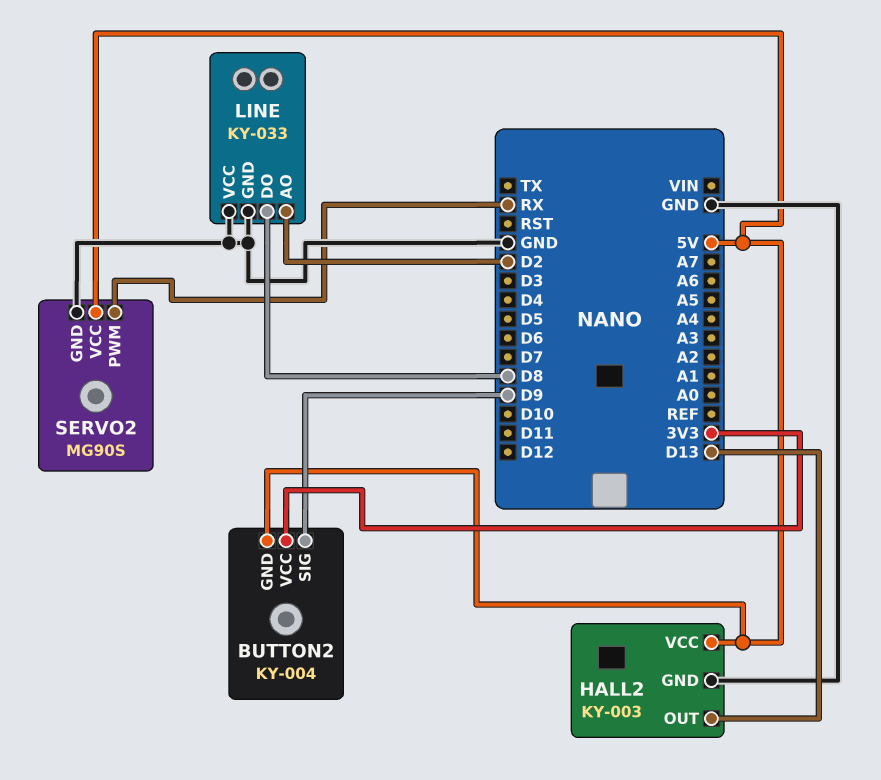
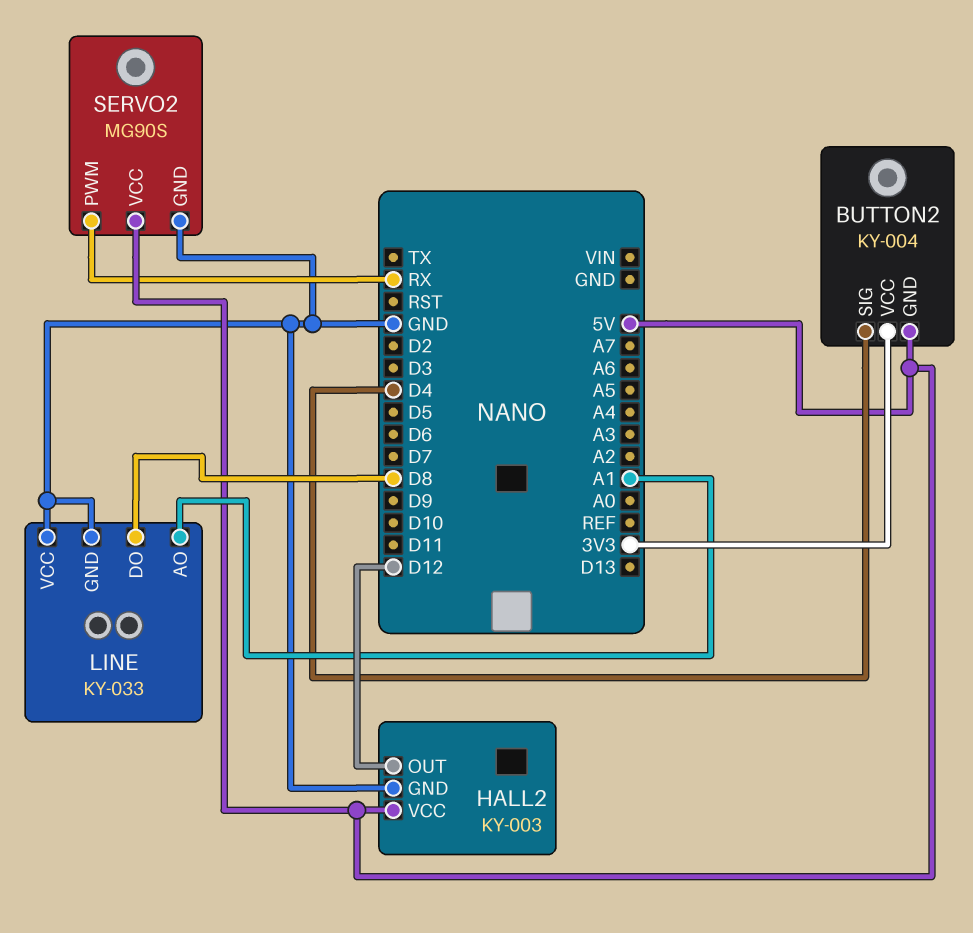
BUTTON2 pin SIG: D9 -> D4
HALL2 pin OUT: D13 -> D12
LINE pin AO: D2 -> A1

